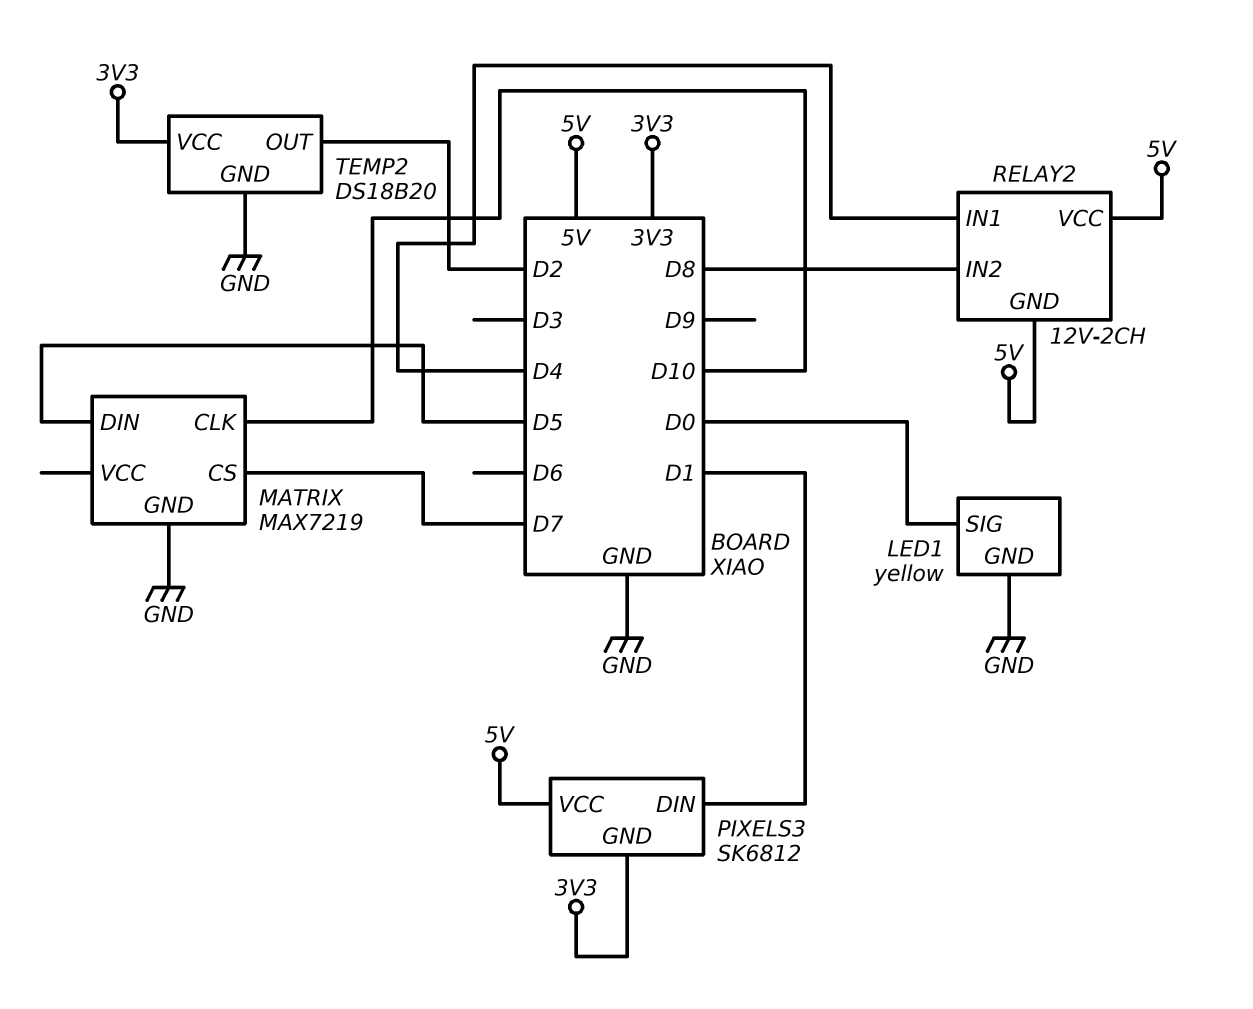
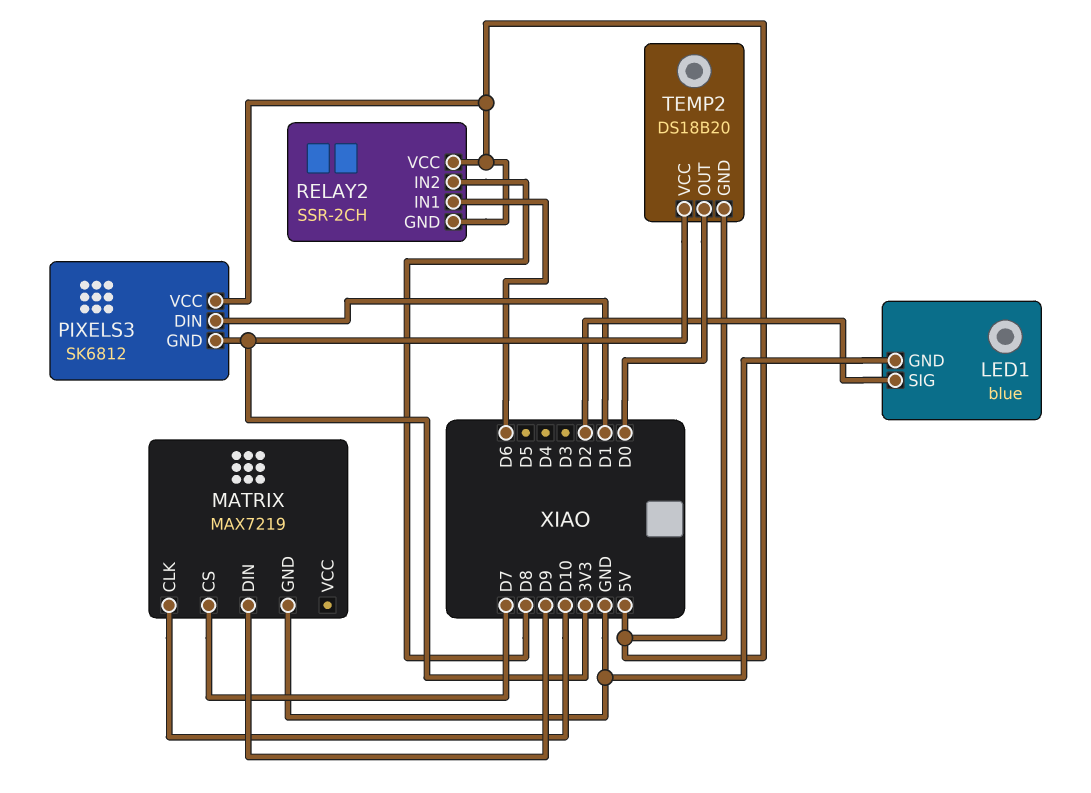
LED1: yellow -> blue
LED1 pin SIG: D0 -> D2
MATRIX pin DIN: D5 -> D9
RELAY2: 12V-2CH -> SSR-2CH
RELAY2 pin IN1: D4 -> D6
TEMP2 pin GND: GND -> 5V
TEMP2 pin OUT: D2 -> D0

